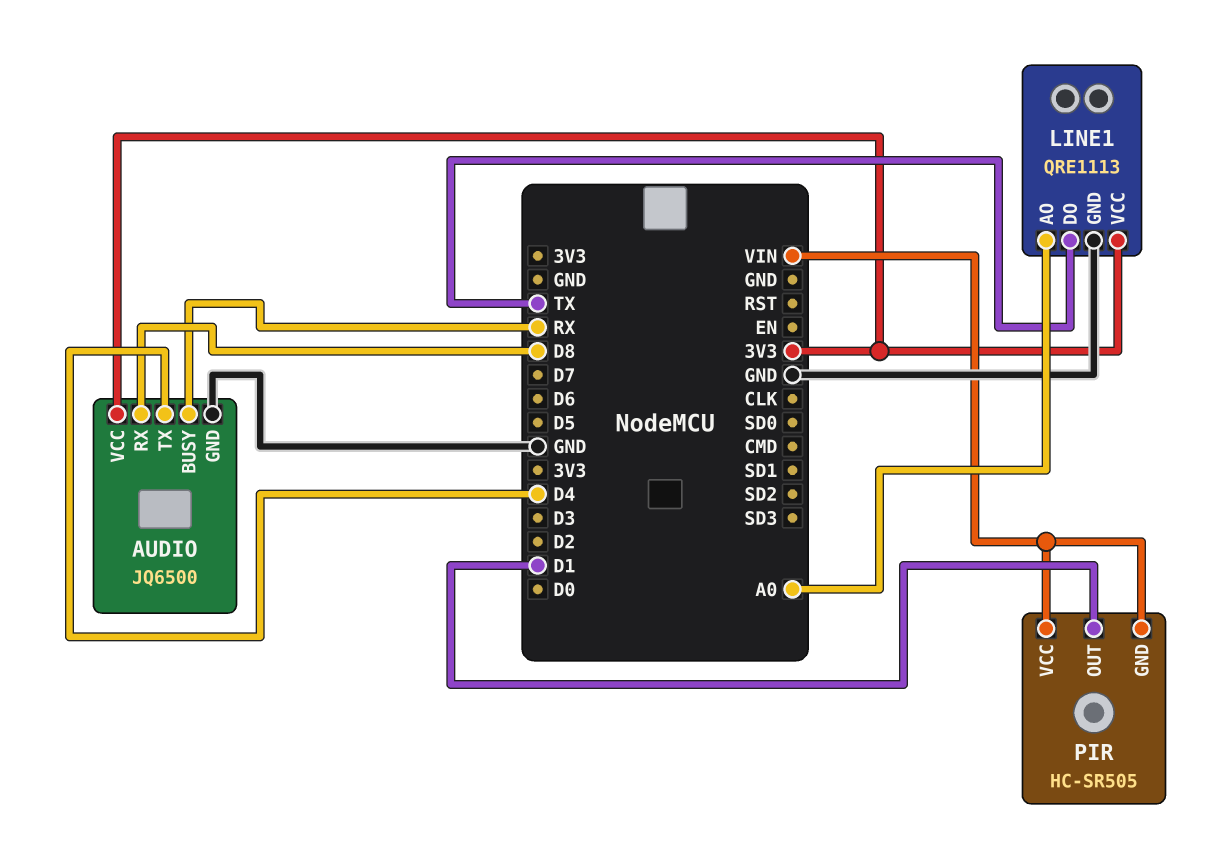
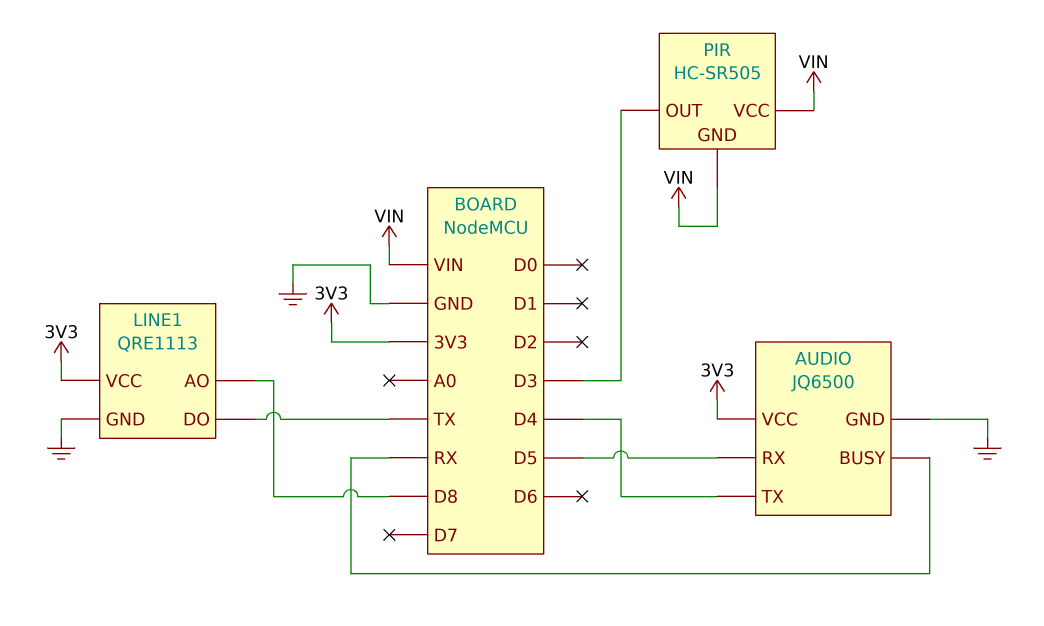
AUDIO pin RX: D8 -> D5
LINE1 pin AO: A0 -> D8
PIR pin OUT: D1 -> D3

